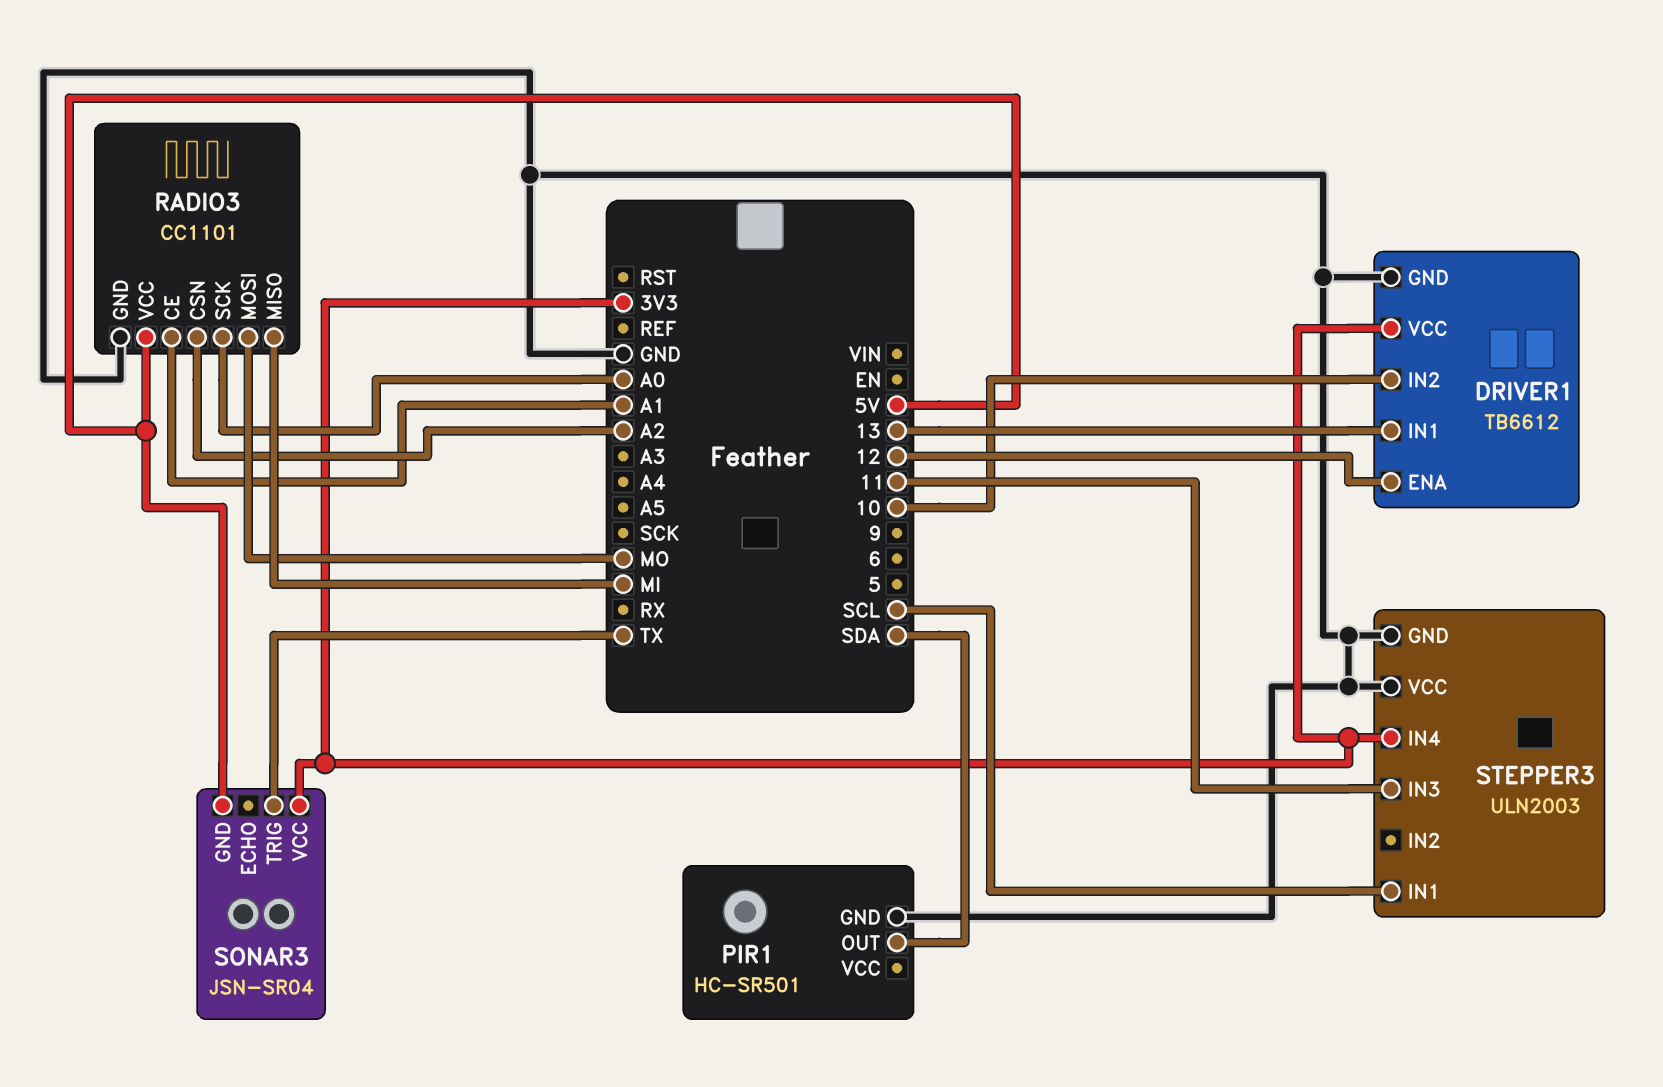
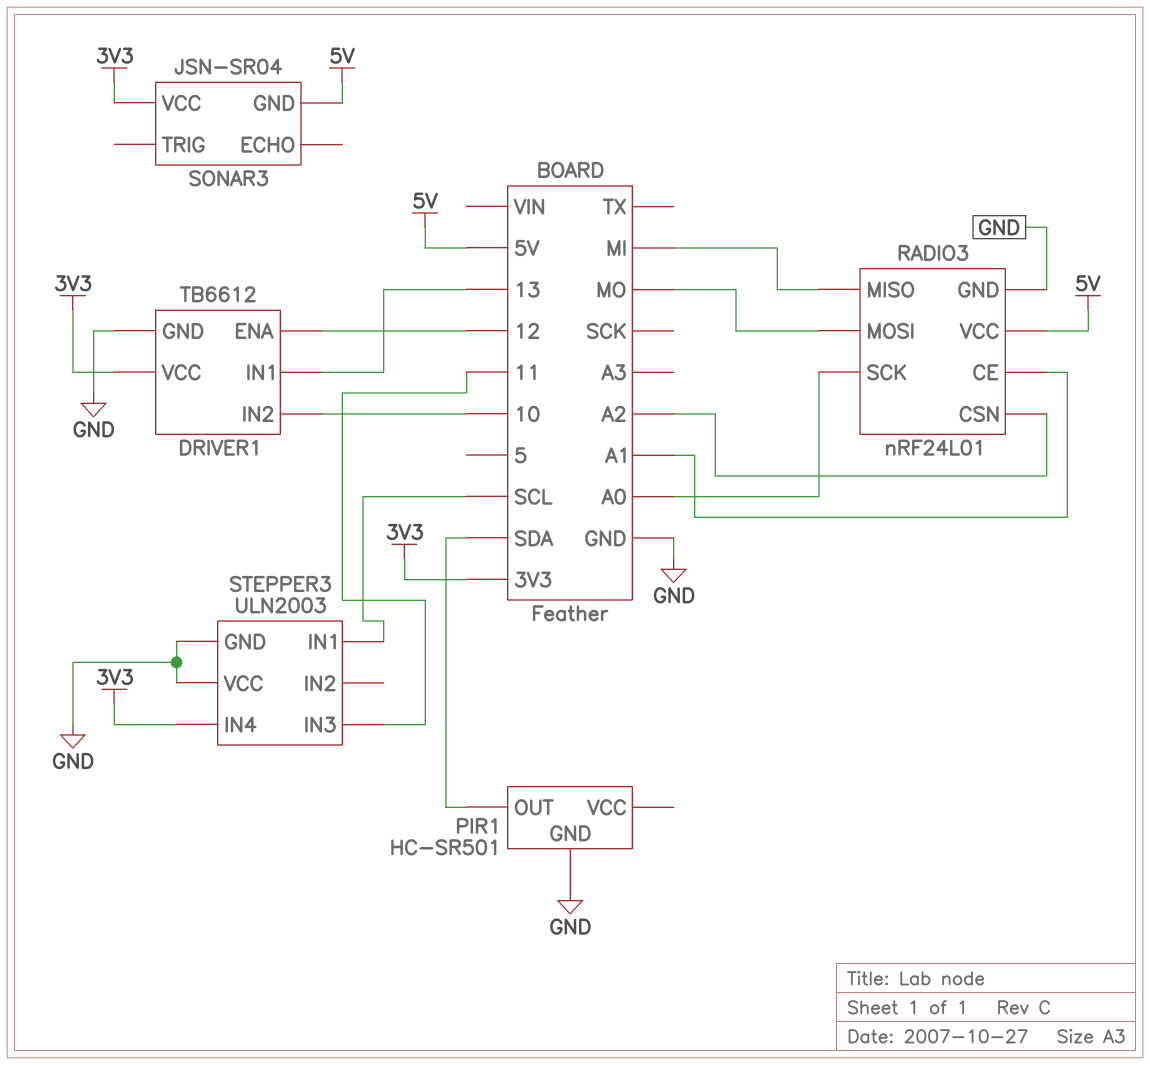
RADIO3: CC1101 -> nRF24L01
SONAR3 pin TRIG: TX -> none

